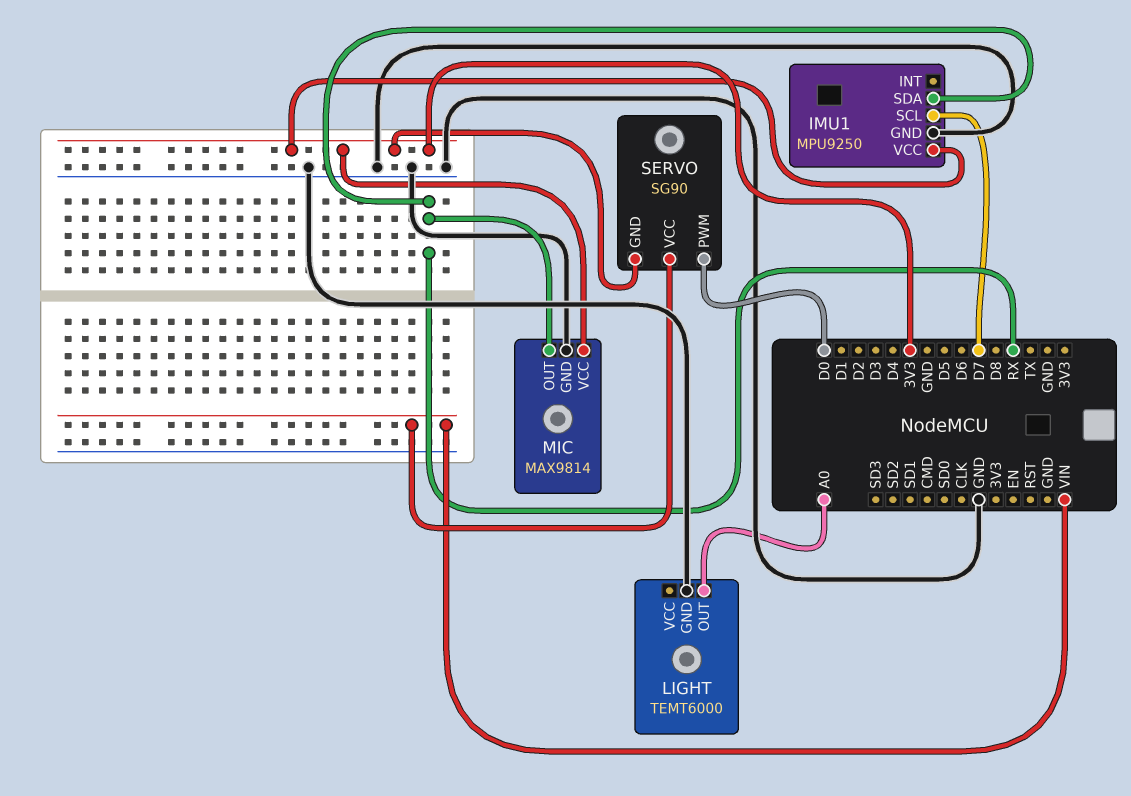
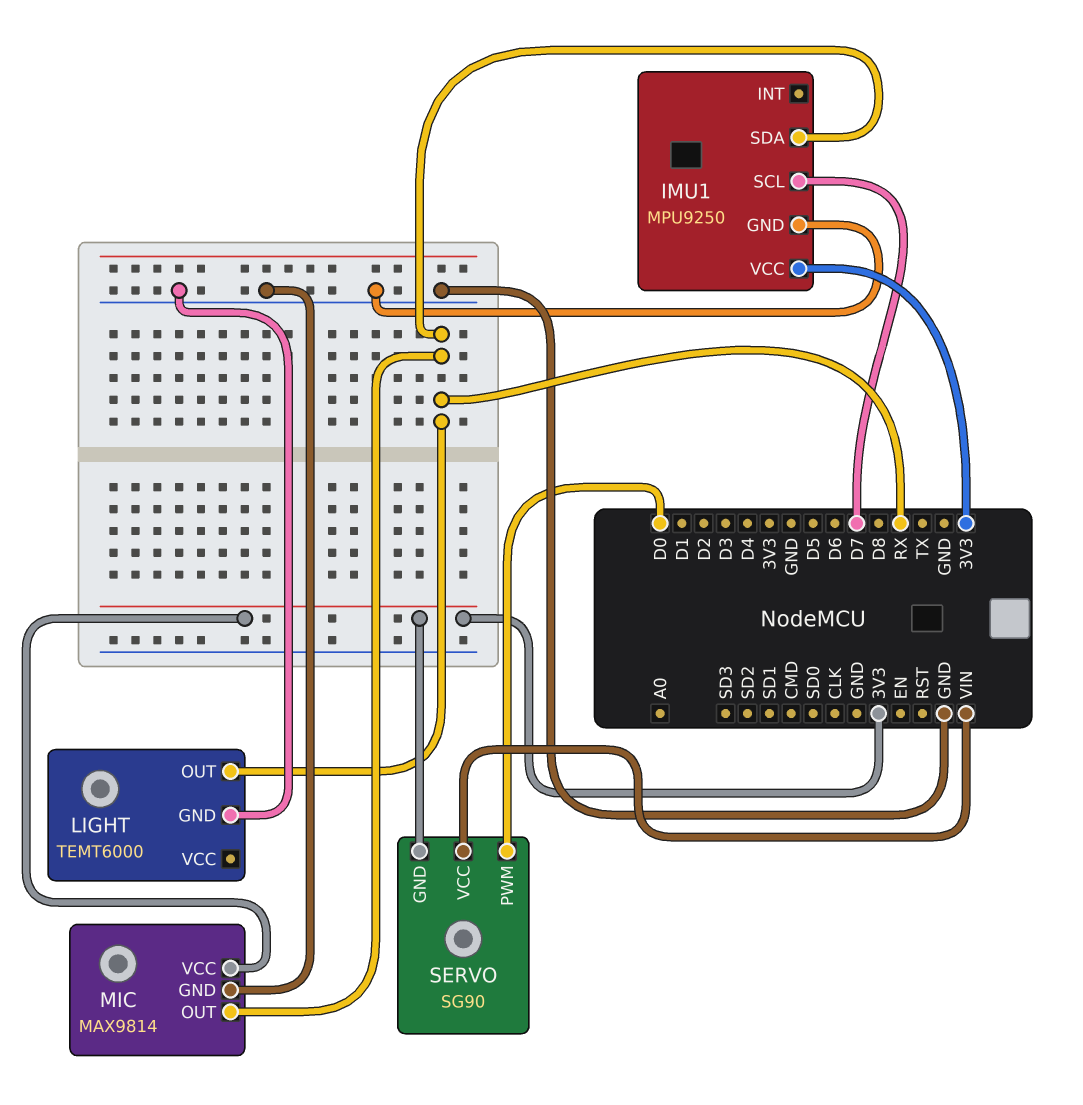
LIGHT pin OUT: A0 -> RX

